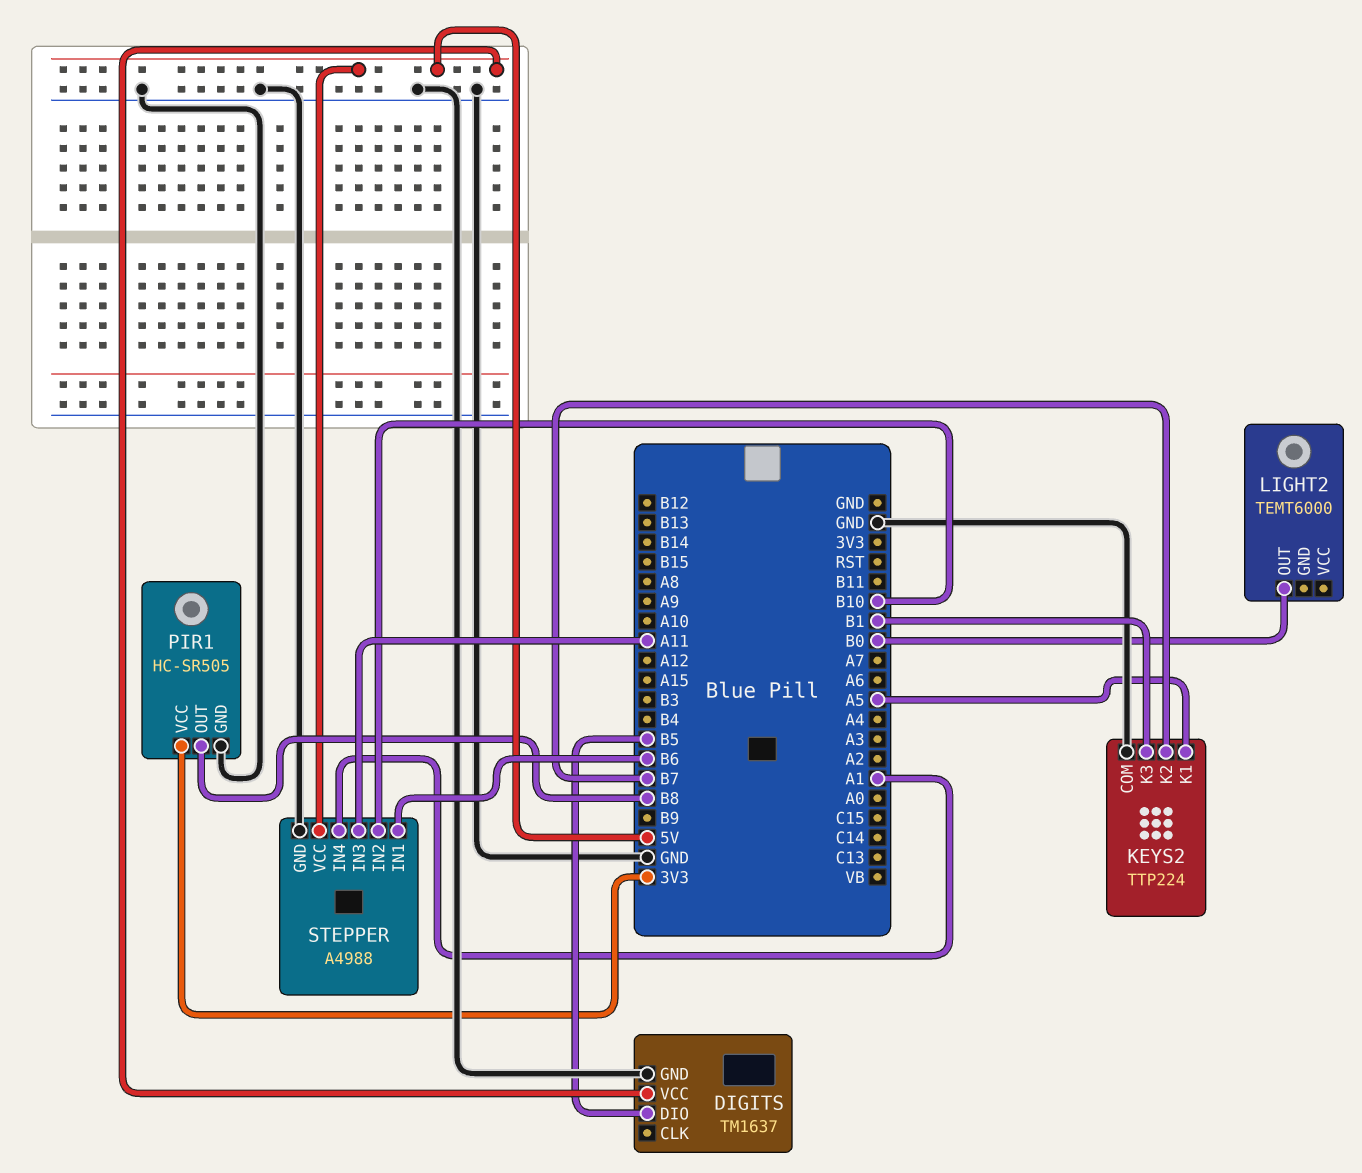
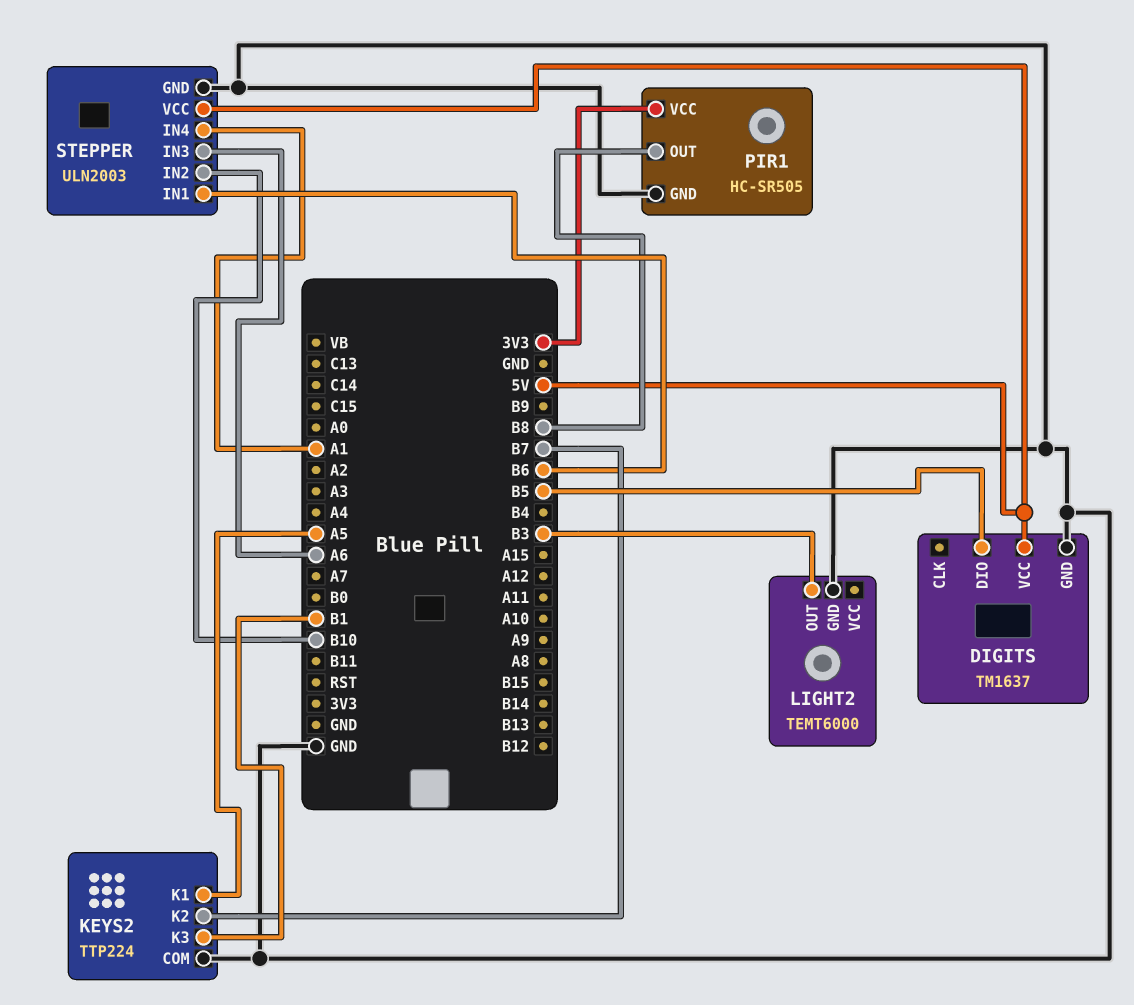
LIGHT2 pin GND: none -> GND
LIGHT2 pin OUT: B0 -> B3
STEPPER: A4988 -> ULN2003
STEPPER pin IN3: A11 -> A6

